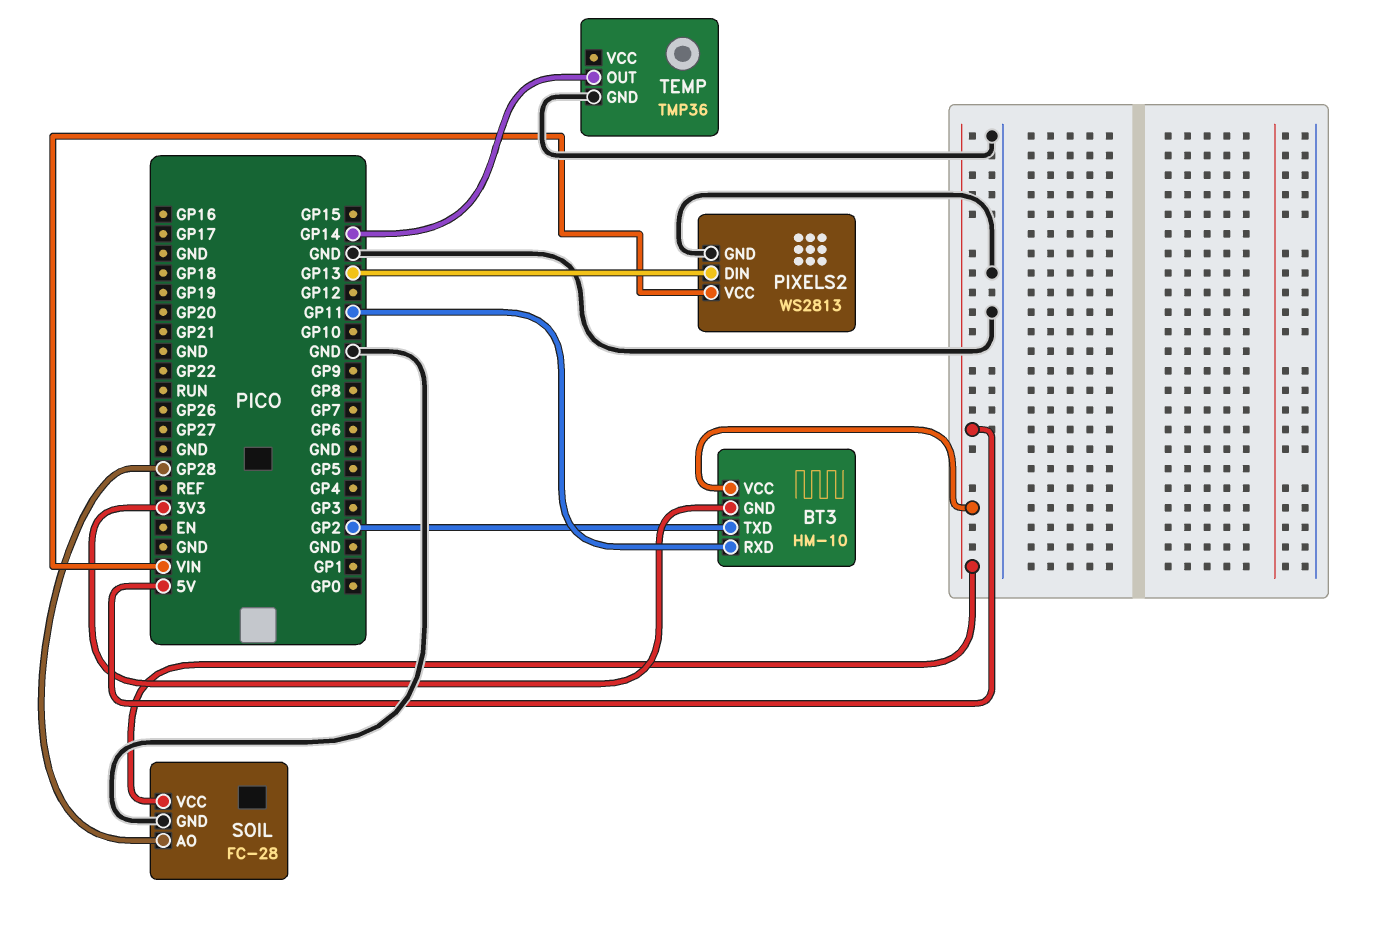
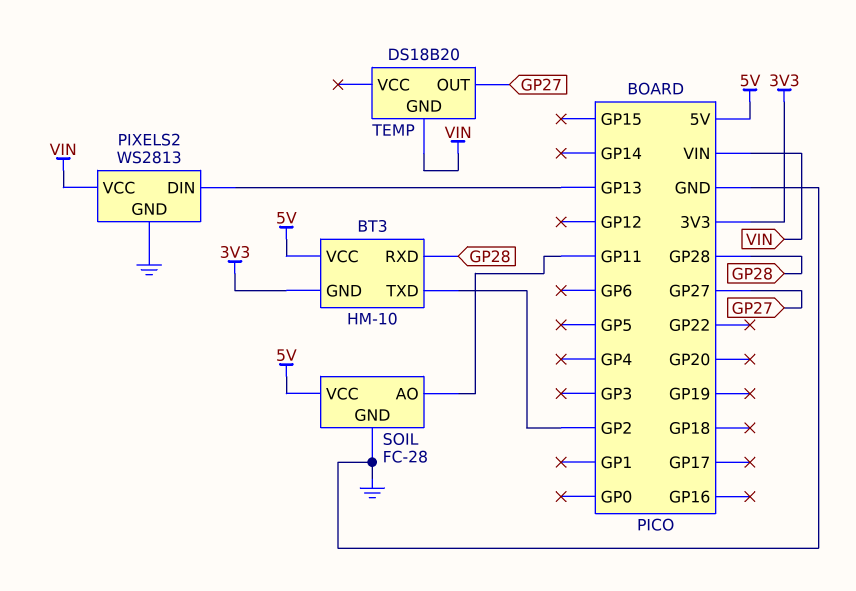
BT3 pin RXD: GP11 -> GP28
SOIL pin AO: GP28 -> GP11
TEMP: TMP36 -> DS18B20
TEMP pin GND: GND -> VIN
TEMP pin OUT: GP14 -> GP27

